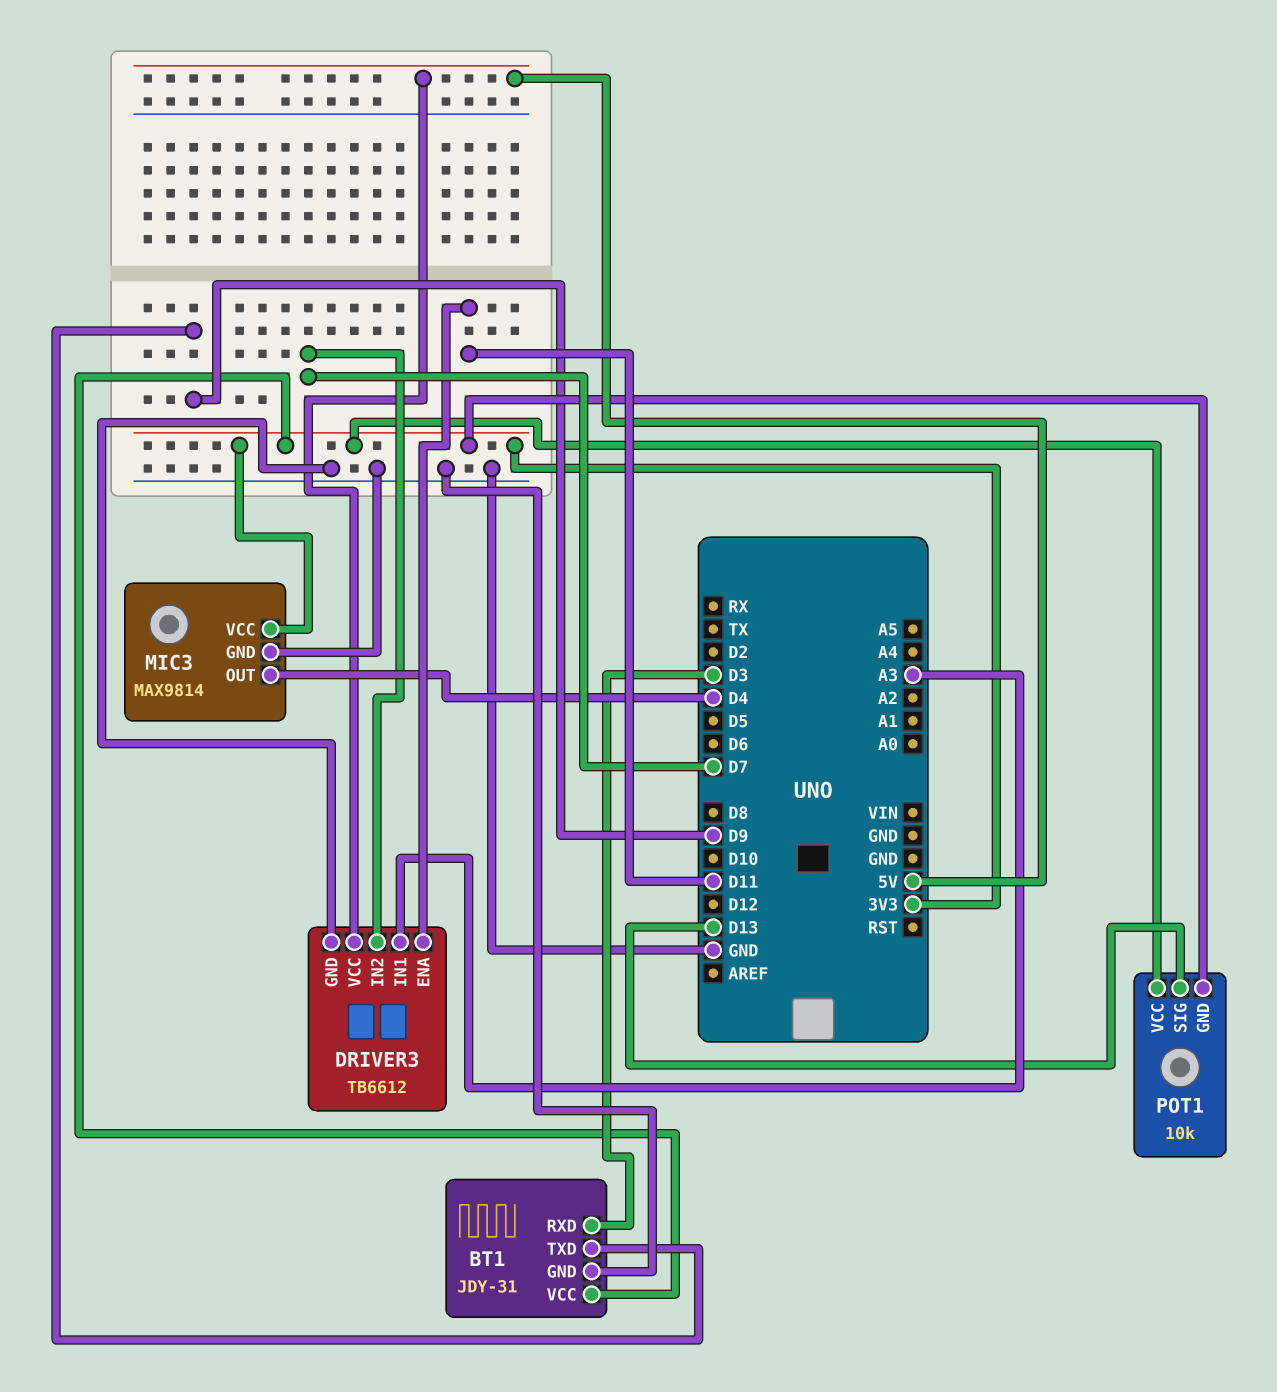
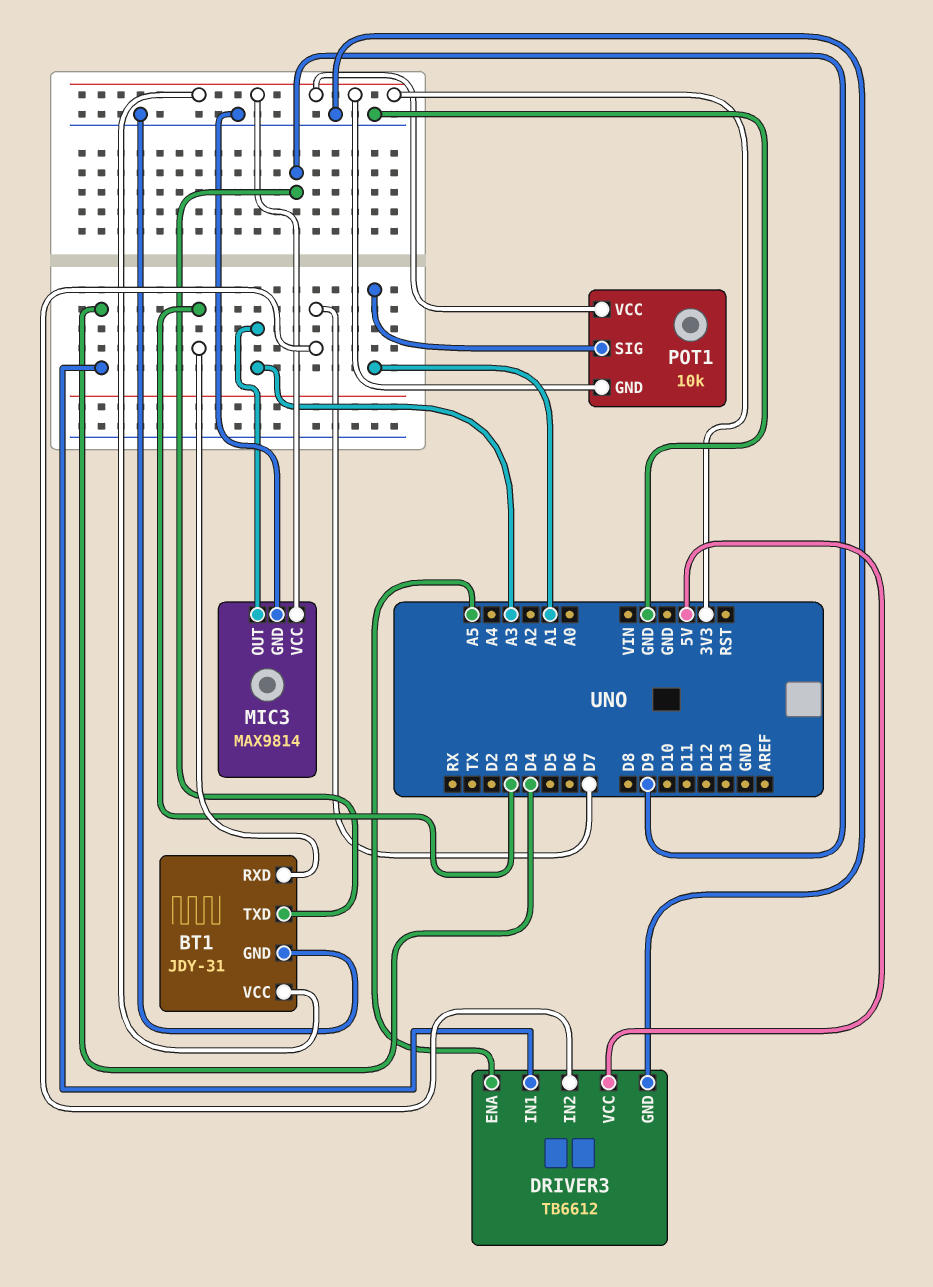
DRIVER3 pin ENA: D11 -> A5
DRIVER3 pin IN1: A3 -> D4
MIC3 pin OUT: D4 -> A3
POT1 pin SIG: D13 -> A1

